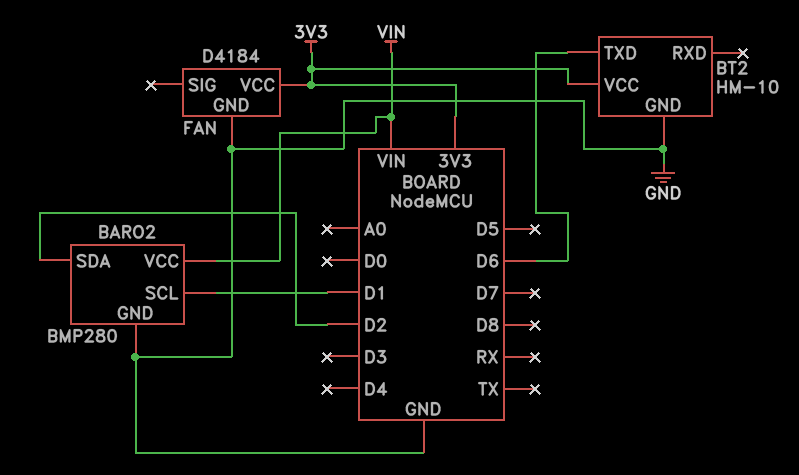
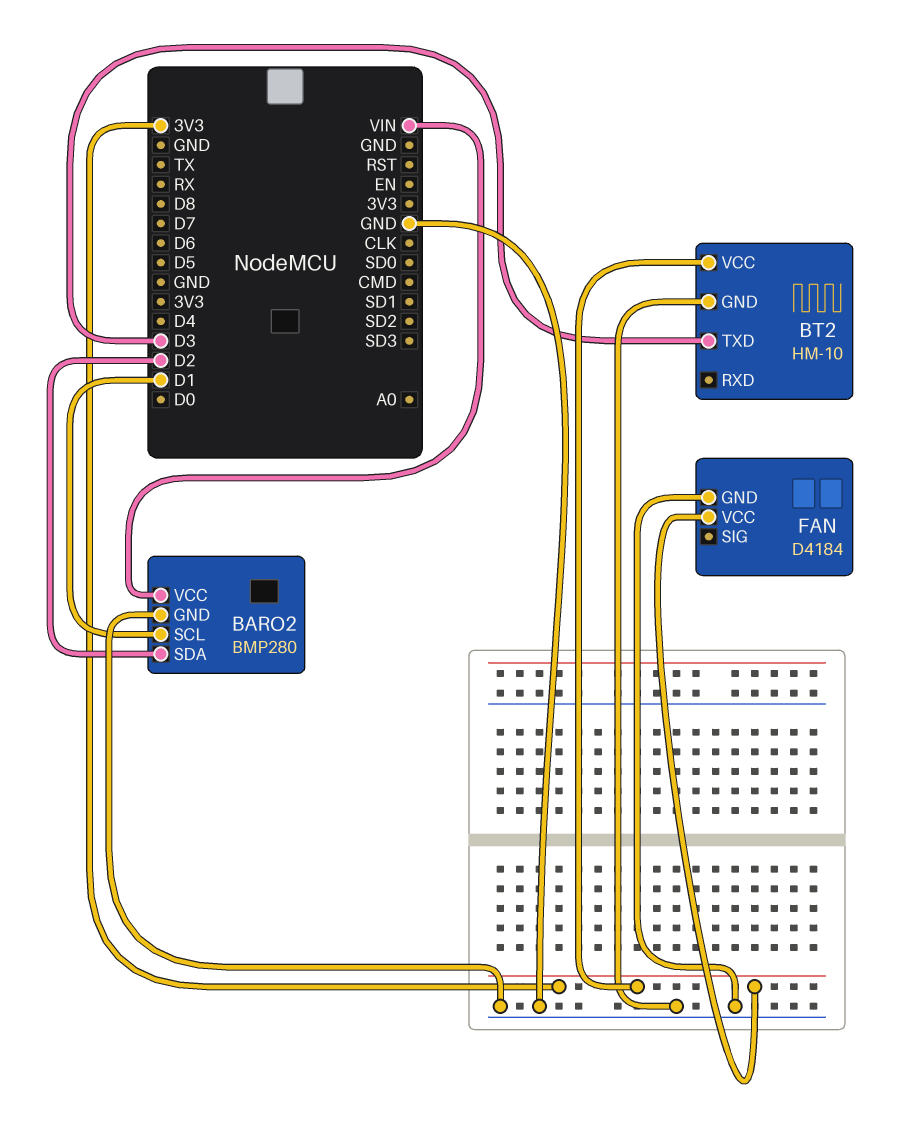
BT2 pin TXD: D6 -> D3

